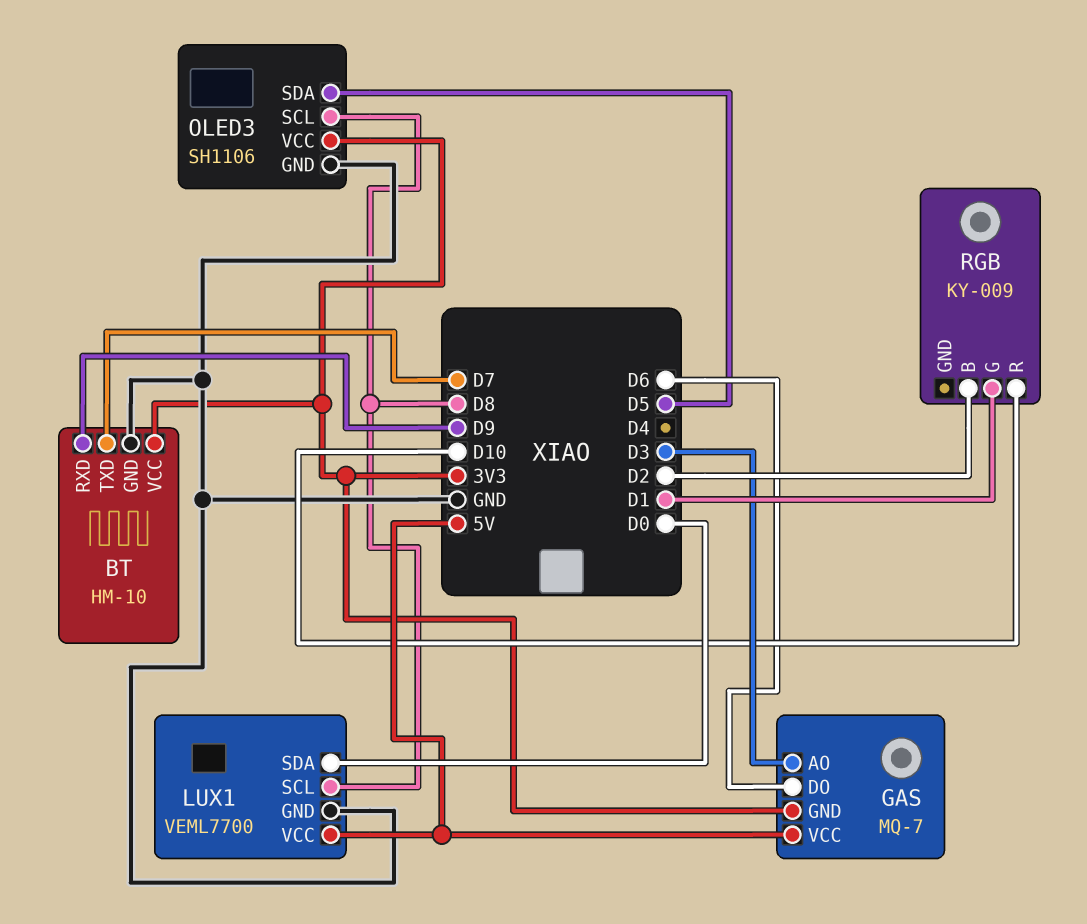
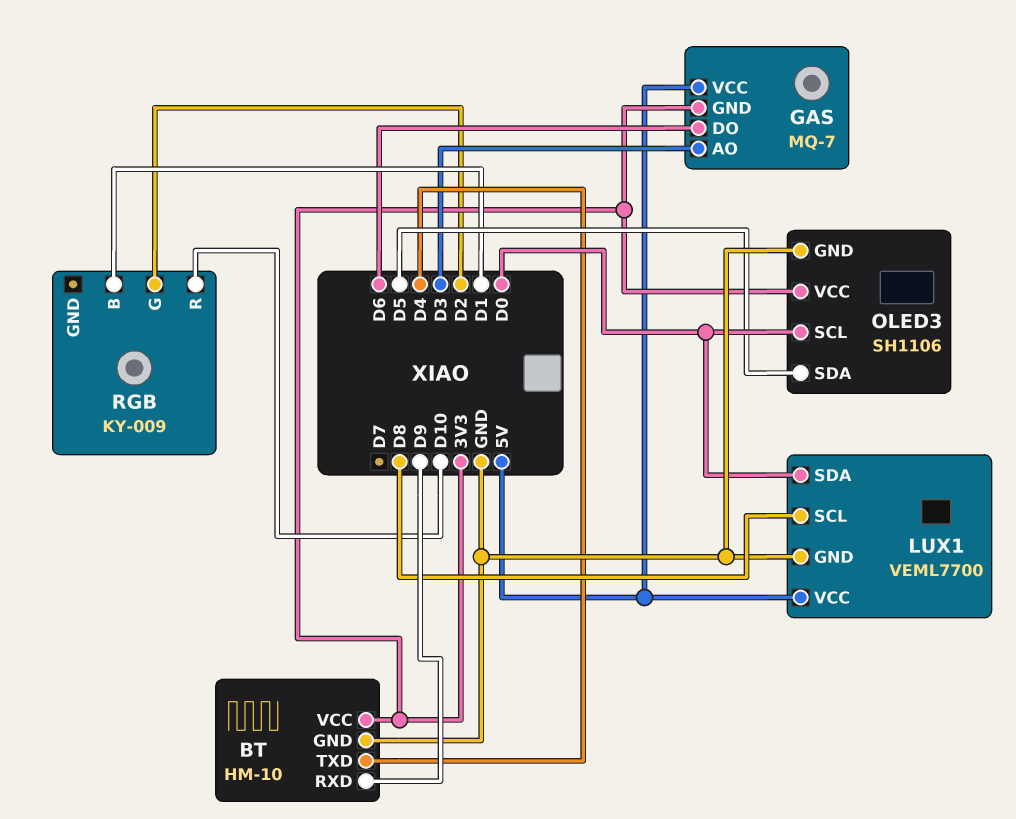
BT pin TXD: D7 -> D4
OLED3 pin SCL: D8 -> D0
RGB pin B: D2 -> D1
RGB pin G: D1 -> D2

